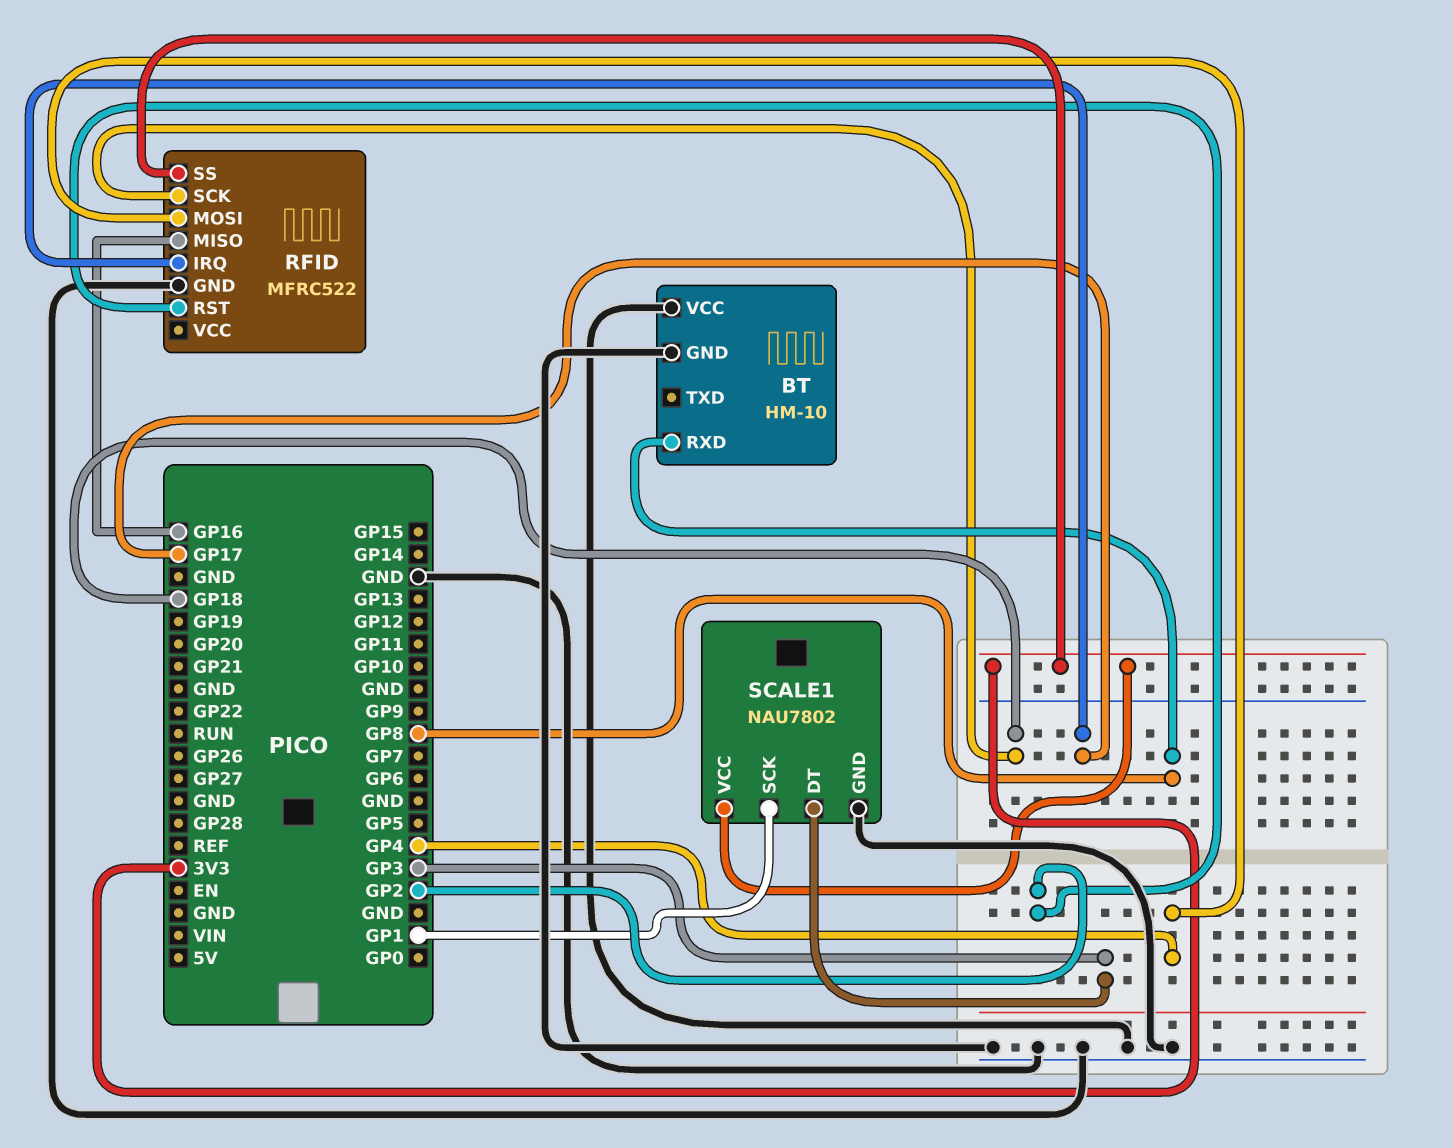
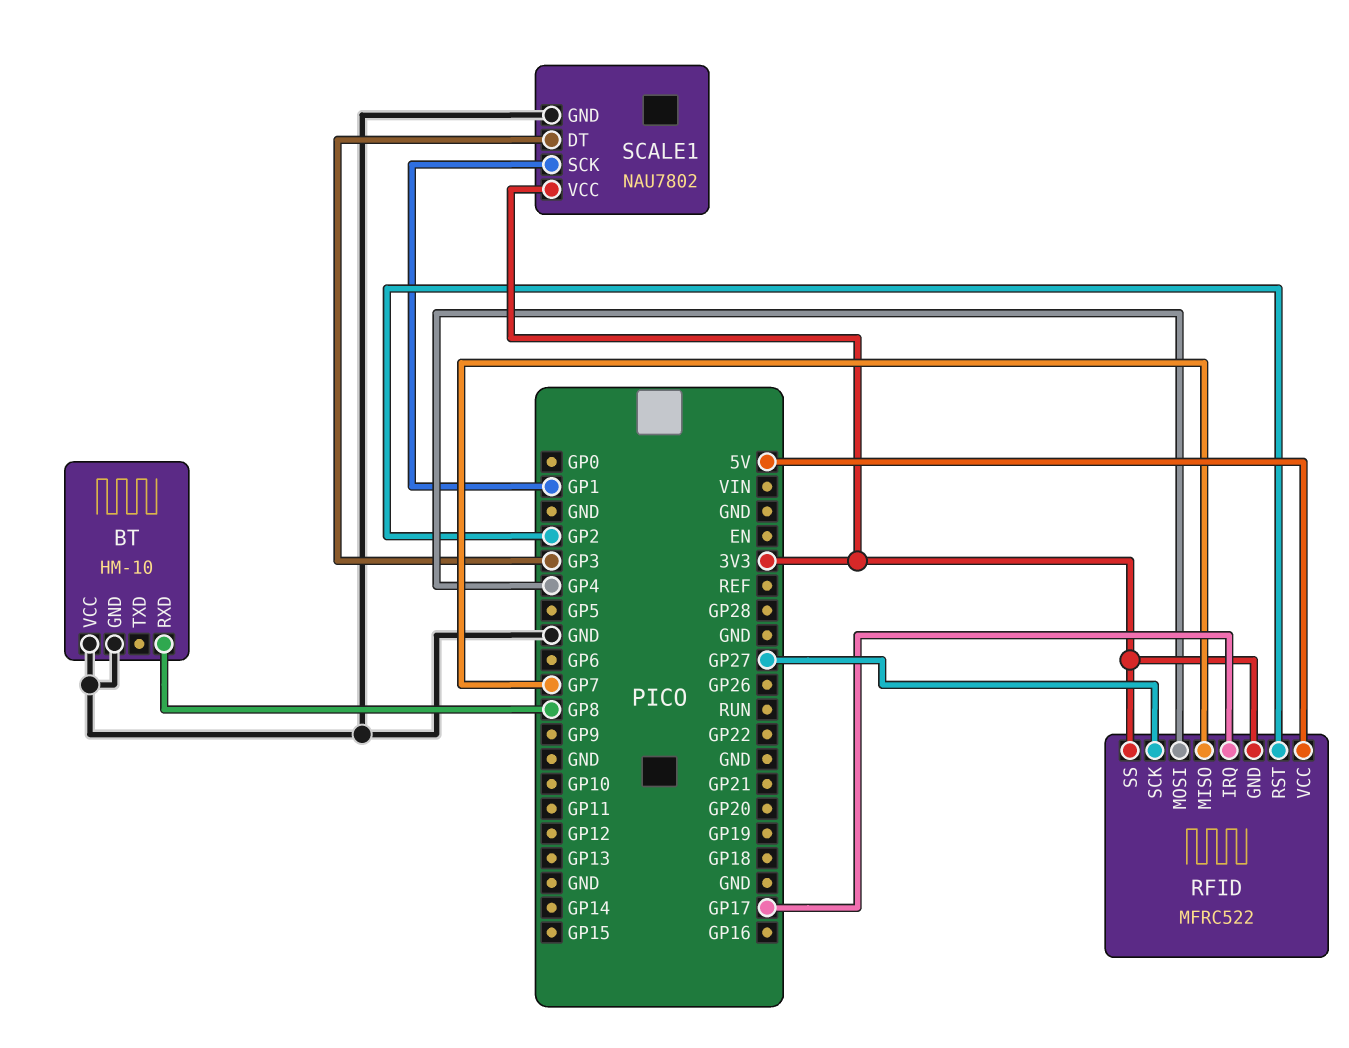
RFID pin GND: GND -> 3V3
RFID pin MISO: GP16 -> GP7
RFID pin SCK: GP18 -> GP27
RFID pin VCC: none -> 5V

